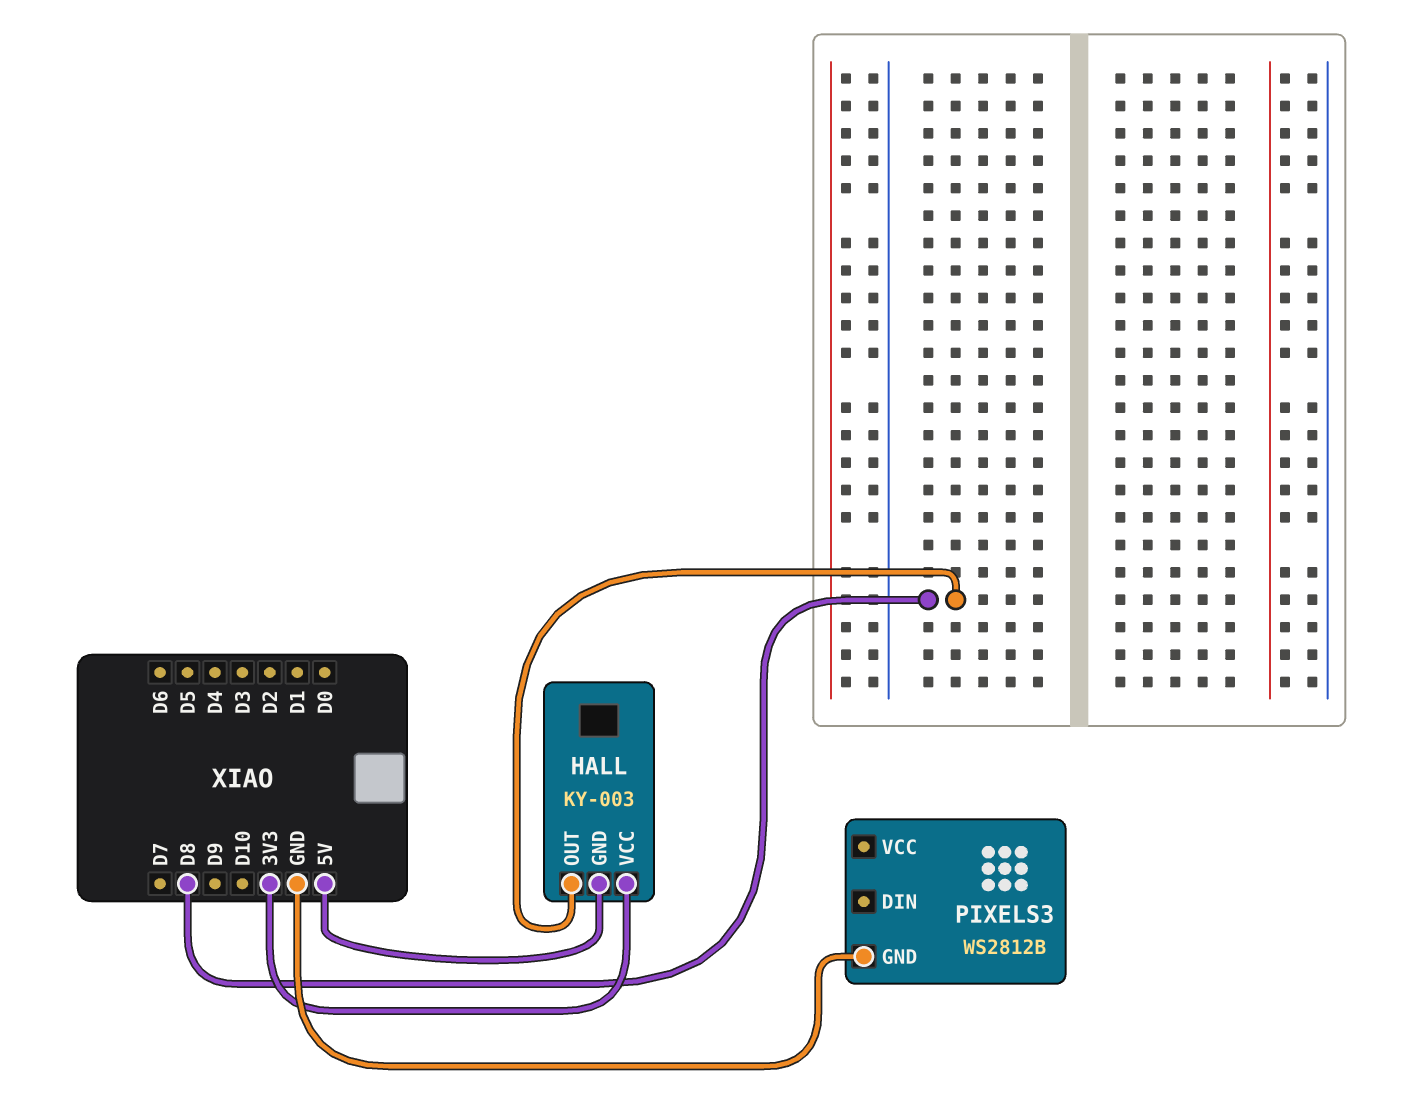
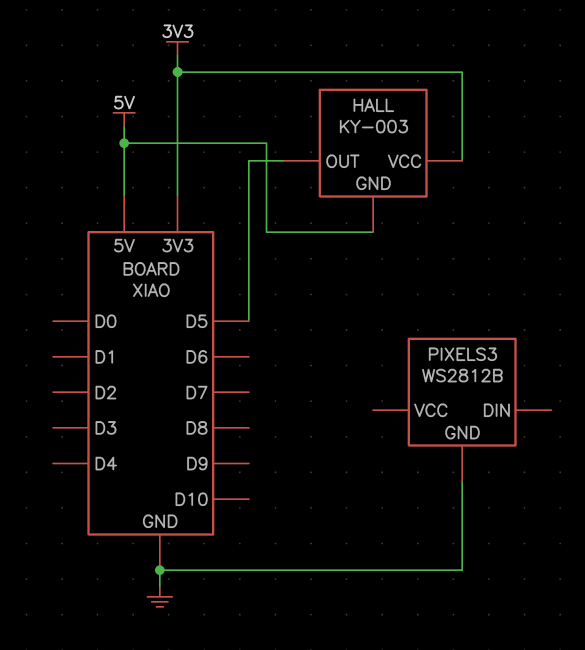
HALL pin OUT: D8 -> D5

